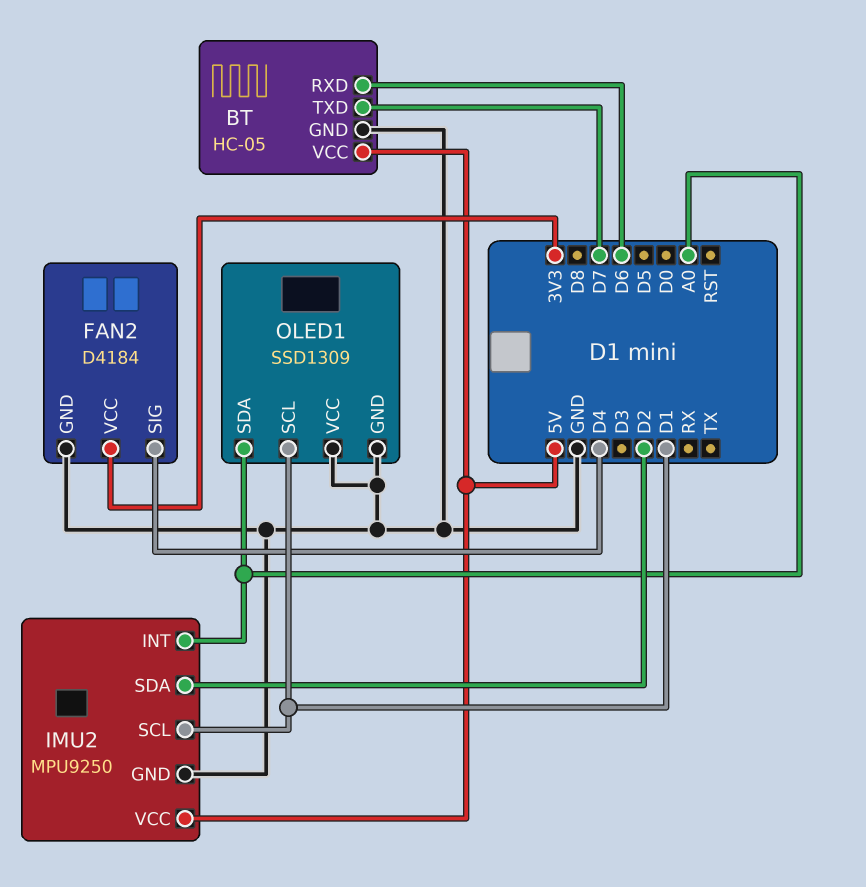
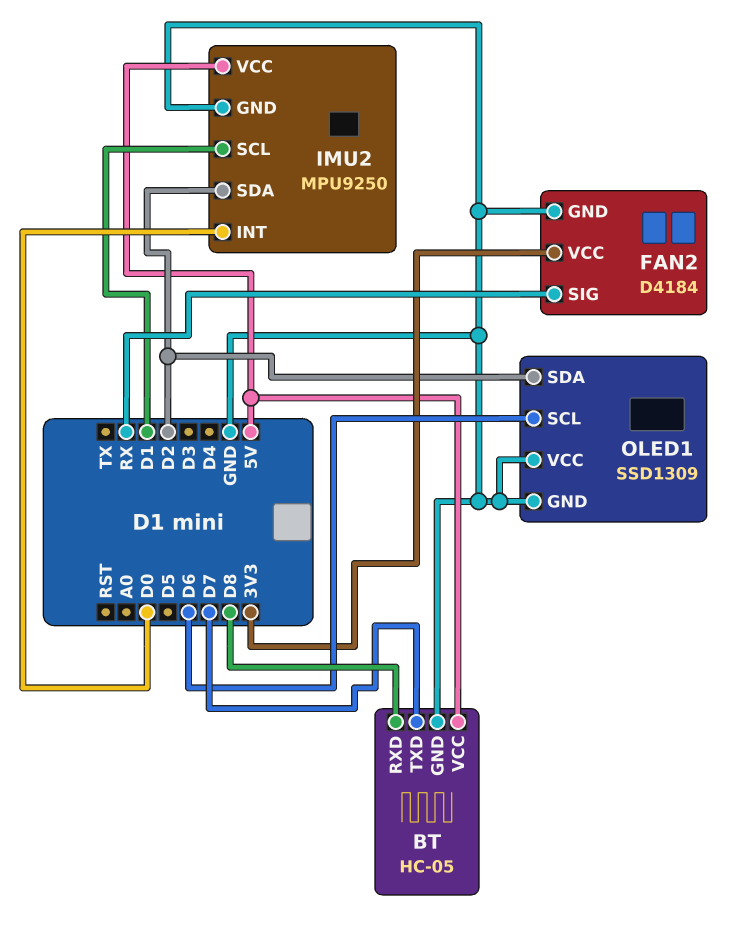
BT pin RXD: D6 -> D8
FAN2 pin SIG: D4 -> RX
IMU2 pin INT: A0 -> D0
OLED1 pin SCL: D1 -> D6
OLED1 pin SDA: A0 -> D2

